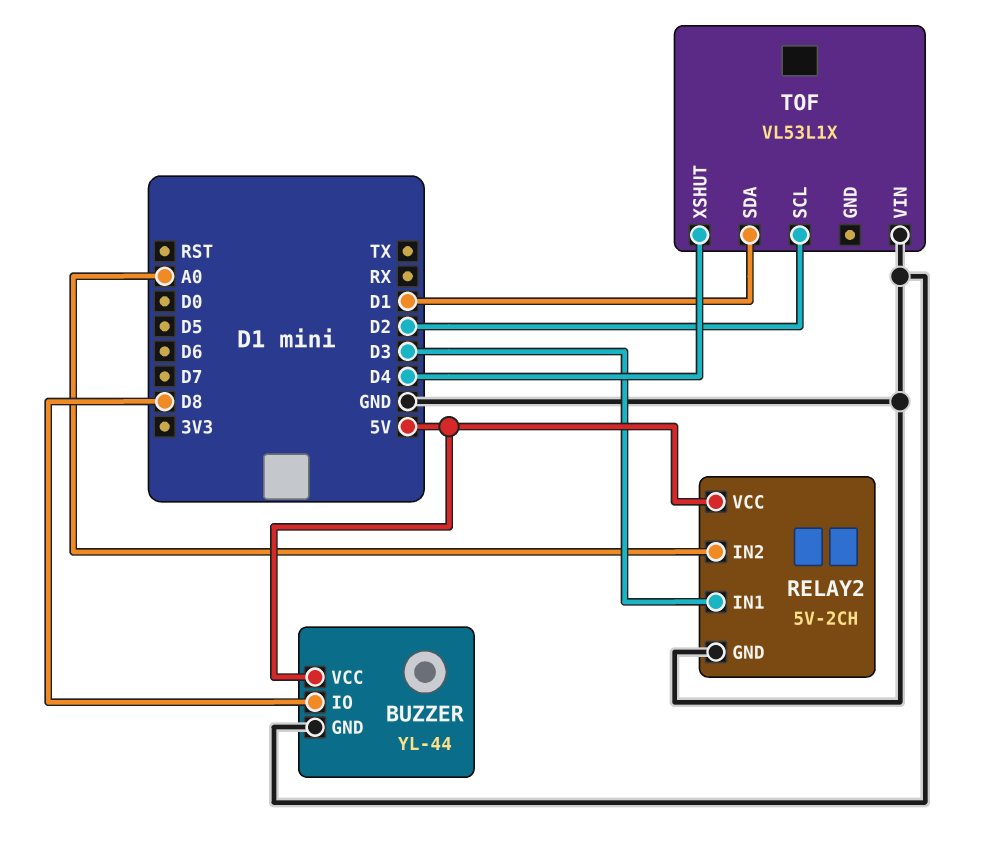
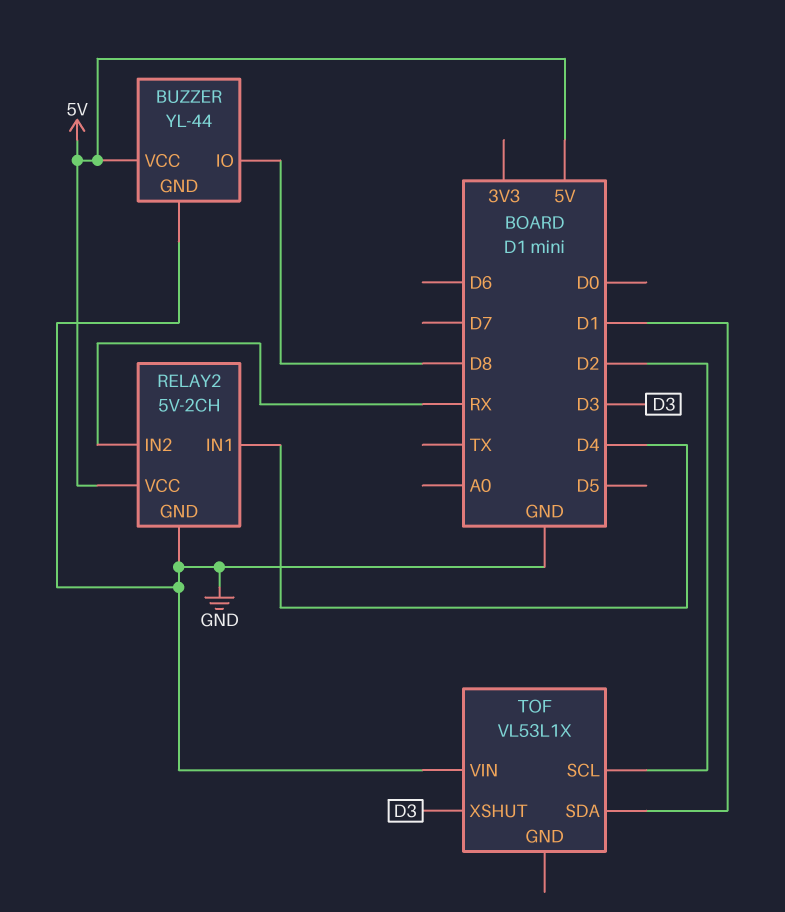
RELAY2 pin IN1: D3 -> D4
RELAY2 pin IN2: A0 -> RX
TOF pin XSHUT: D4 -> D3

